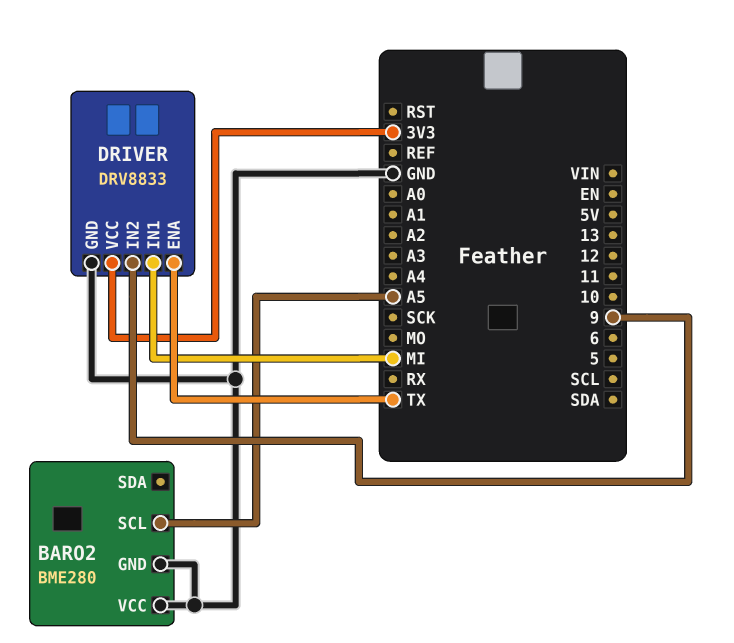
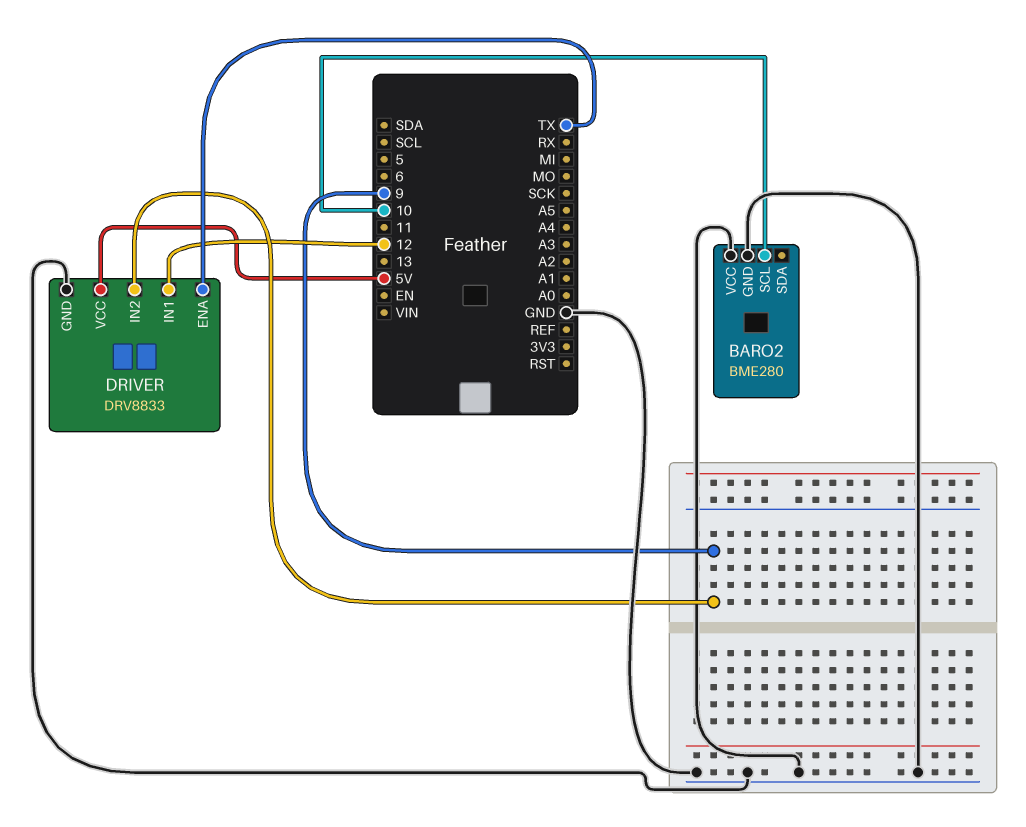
BARO2 pin SCL: A5 -> 10
DRIVER pin IN1: MI -> 12
DRIVER pin VCC: 3V3 -> 5V

